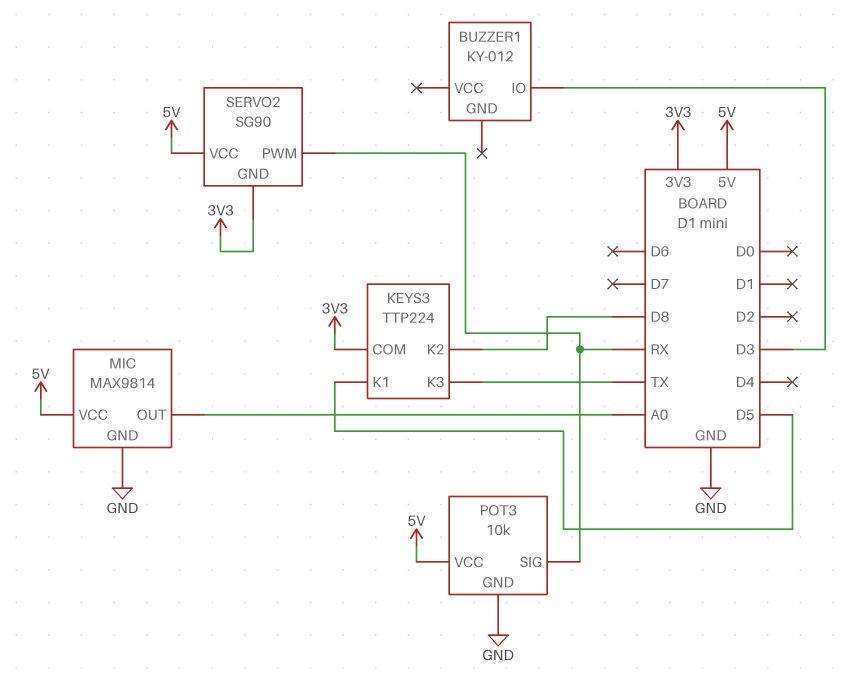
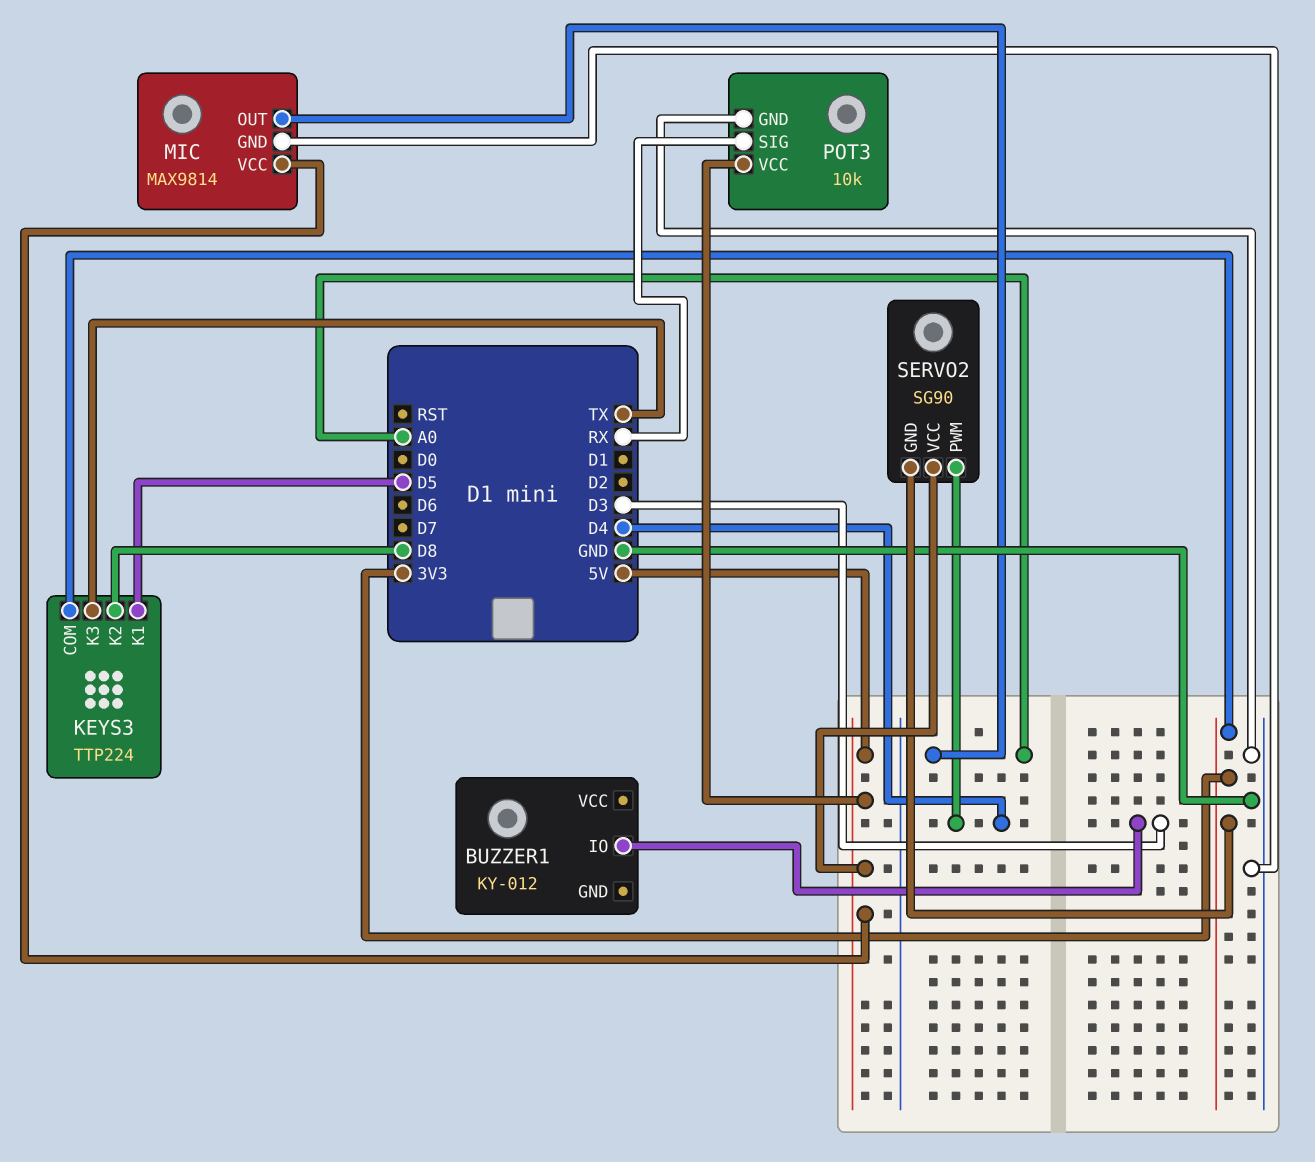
SERVO2 pin PWM: RX -> D4

